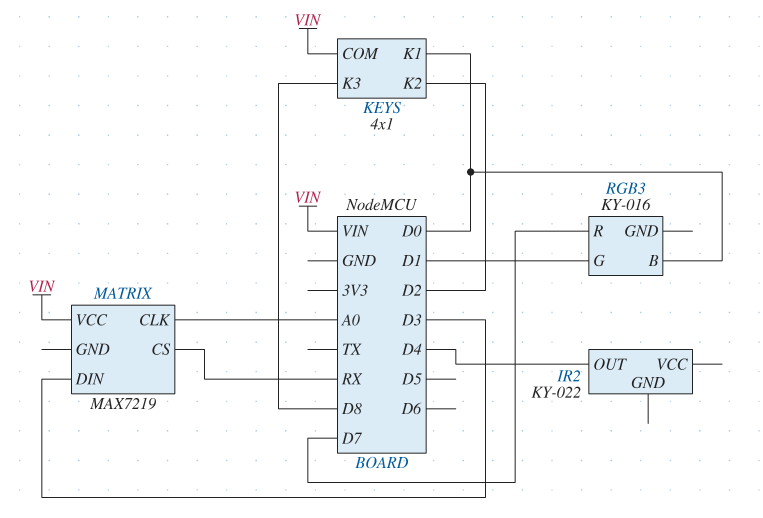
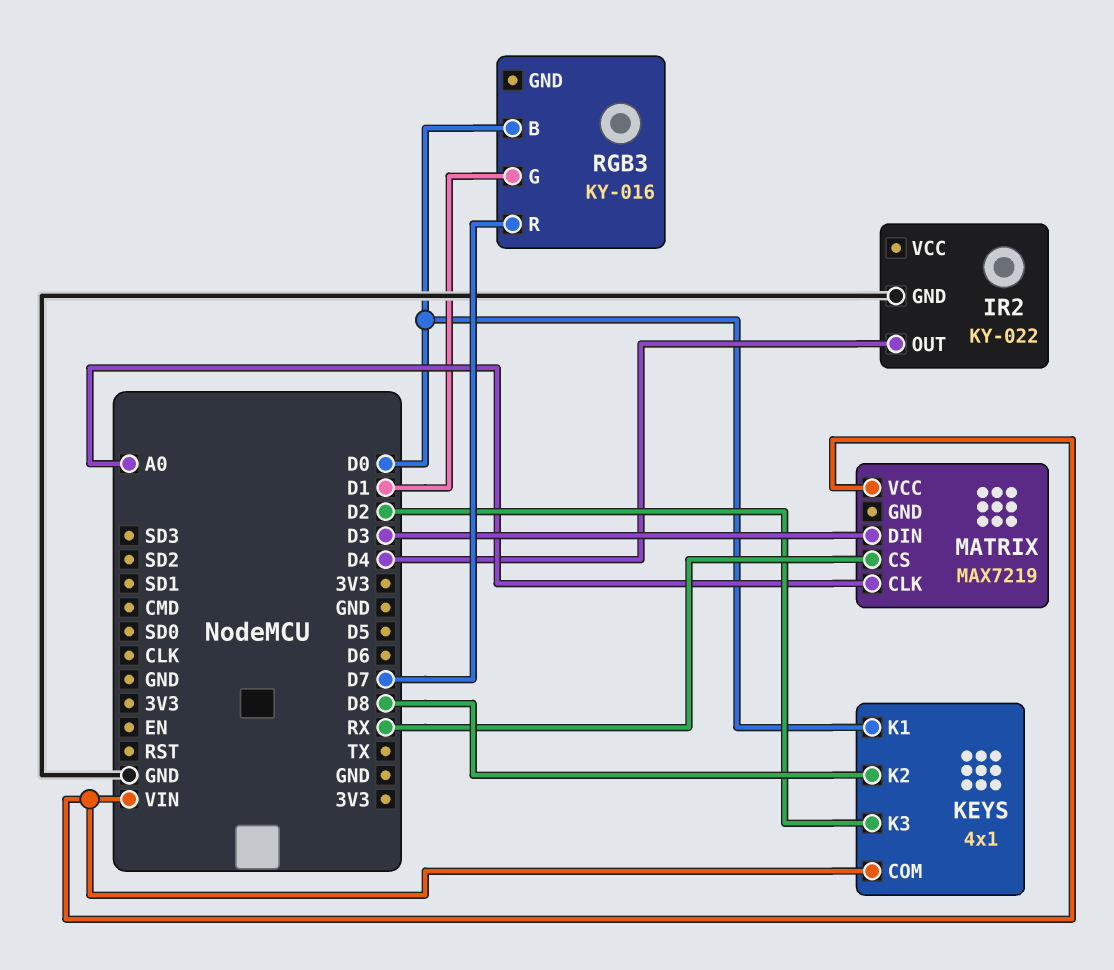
IR2 pin GND: none -> GND
KEYS pin K2: D2 -> D8
KEYS pin K3: D8 -> D2

